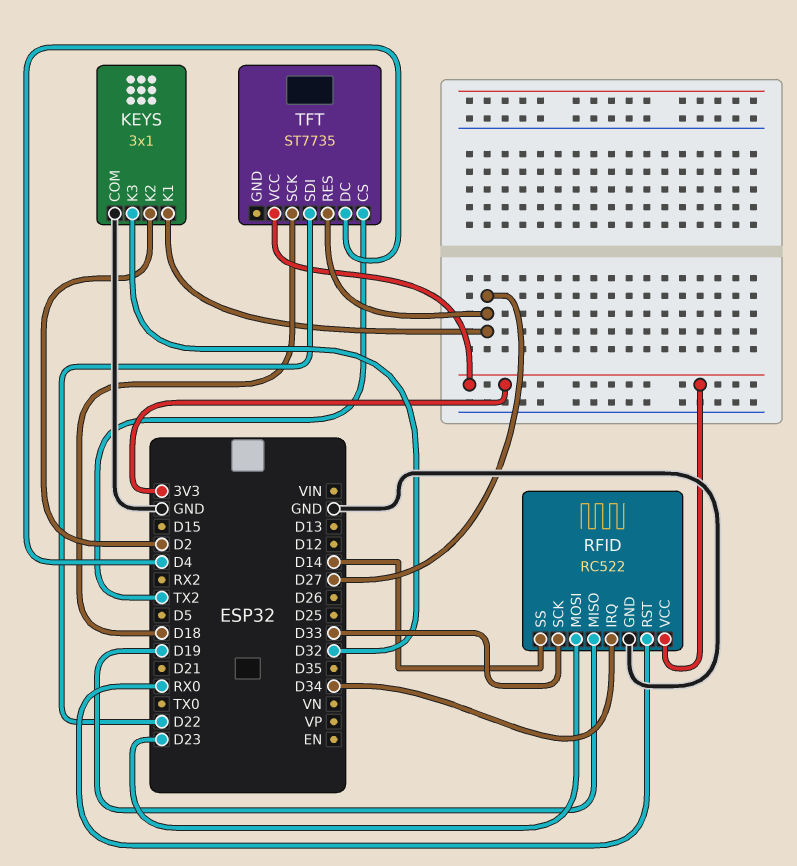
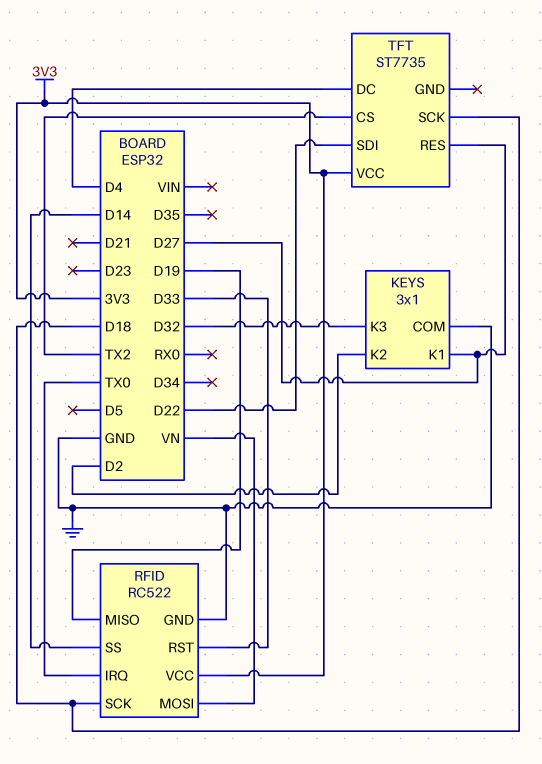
RFID pin IRQ: D34 -> TX0
RFID pin MOSI: D23 -> VN
RFID pin RST: RX0 -> D33
RFID pin SCK: D33 -> D18

